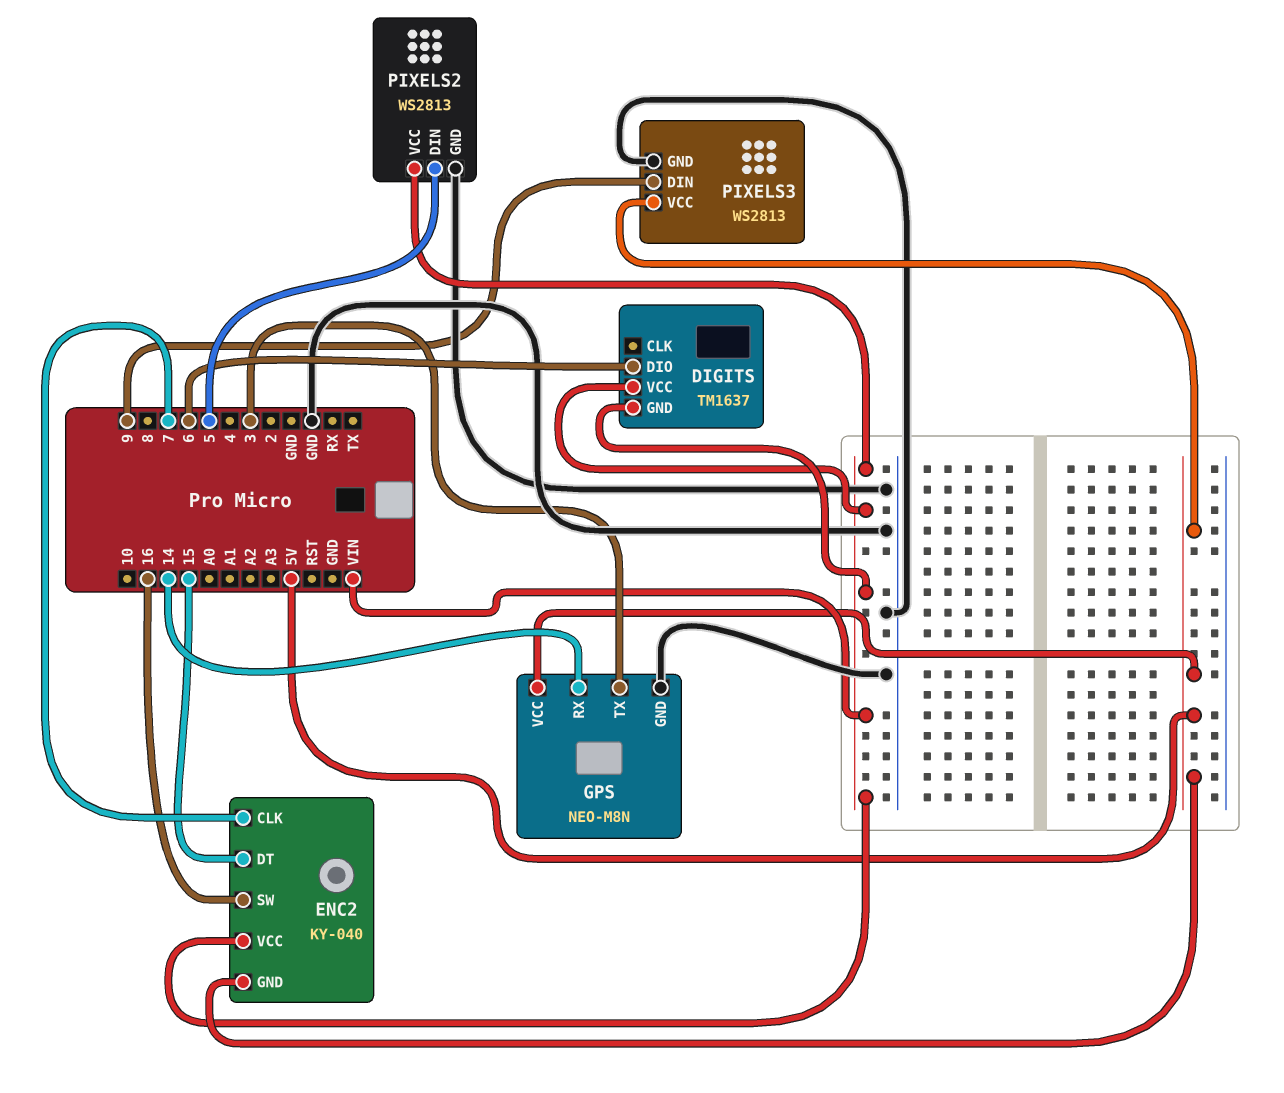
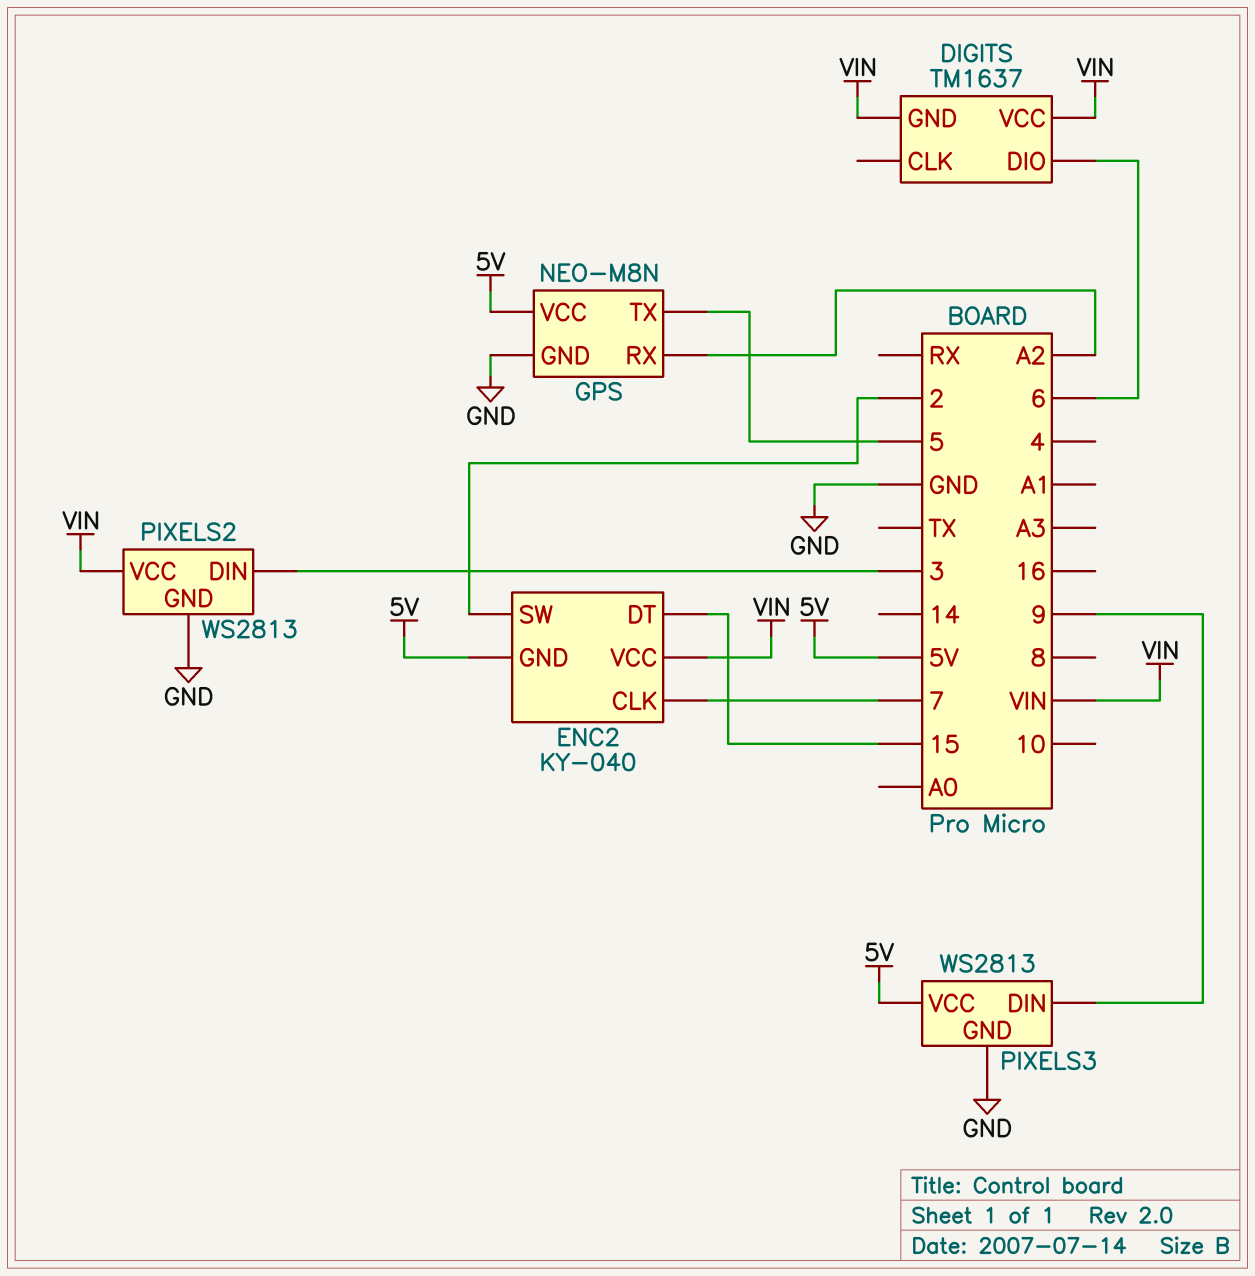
ENC2 pin SW: 16 -> 2
GPS pin RX: 14 -> A2
GPS pin TX: 3 -> 5
PIXELS2 pin DIN: 5 -> 3

